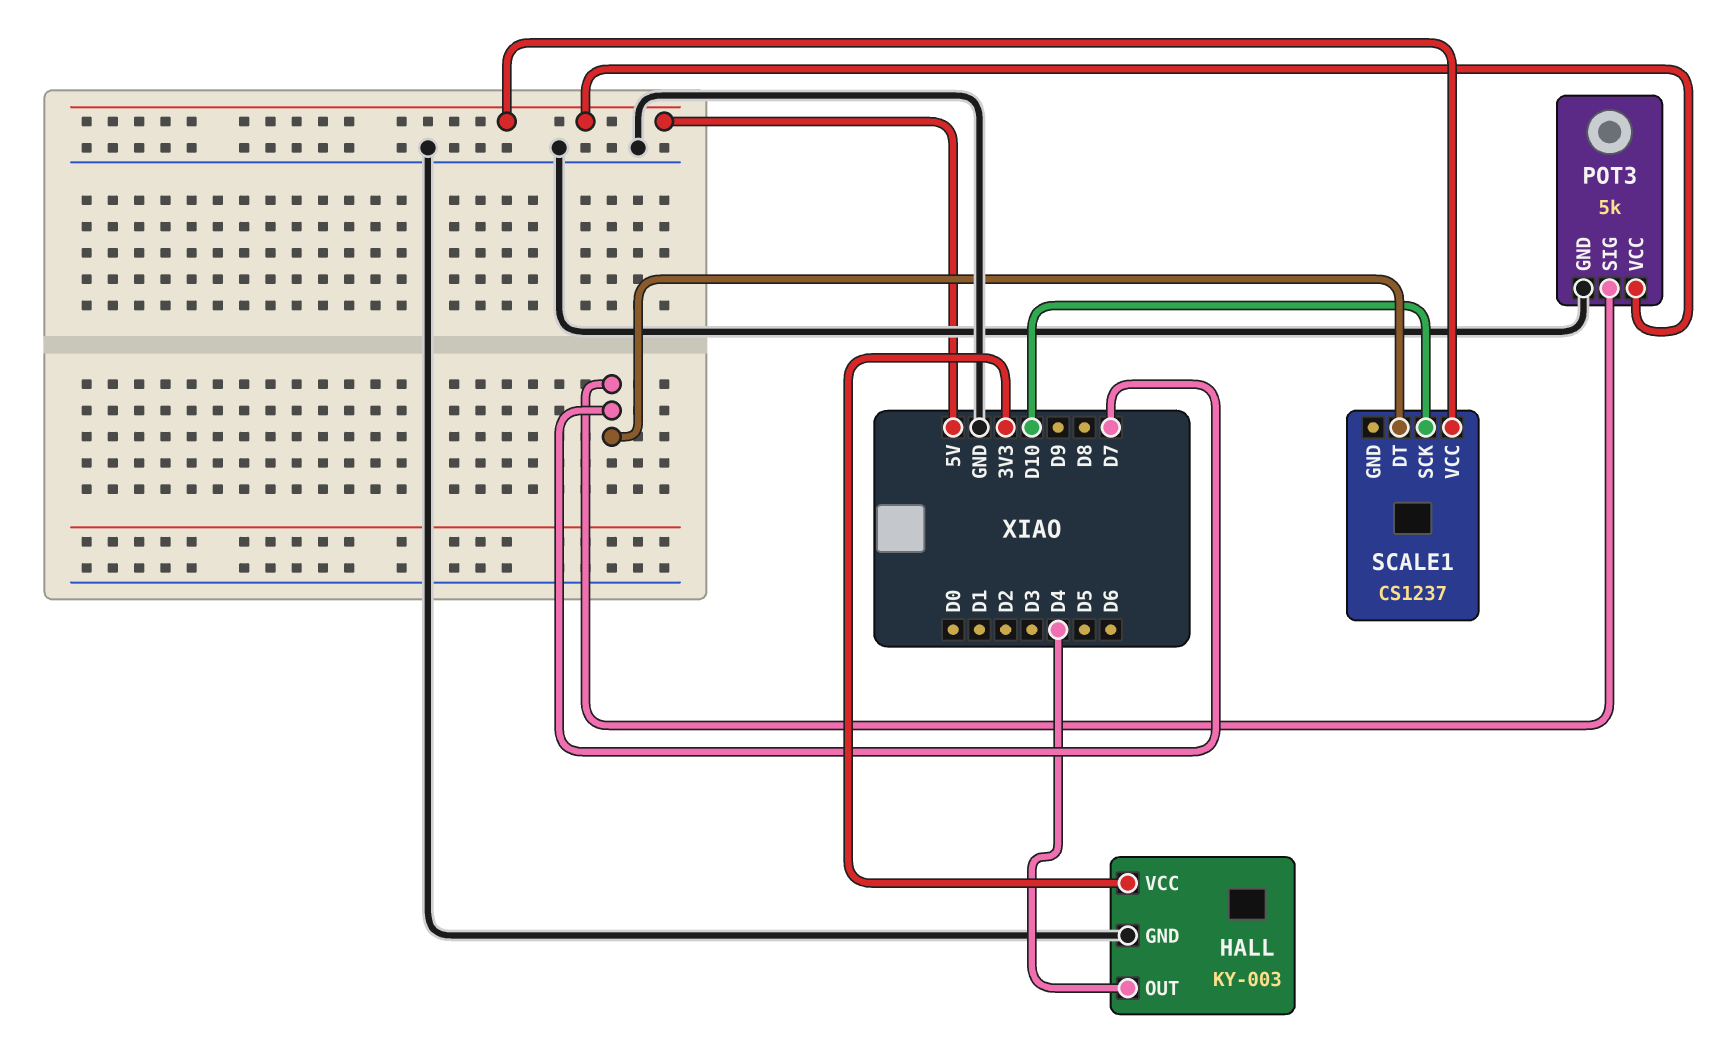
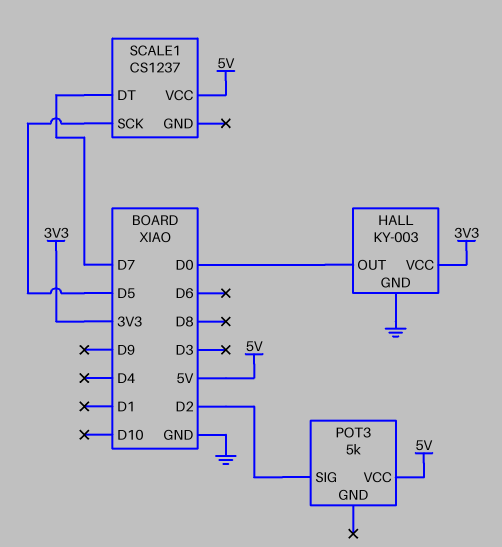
HALL pin OUT: D4 -> D0
POT3 pin GND: GND -> none
POT3 pin SIG: D7 -> D2
SCALE1 pin SCK: D10 -> D5

